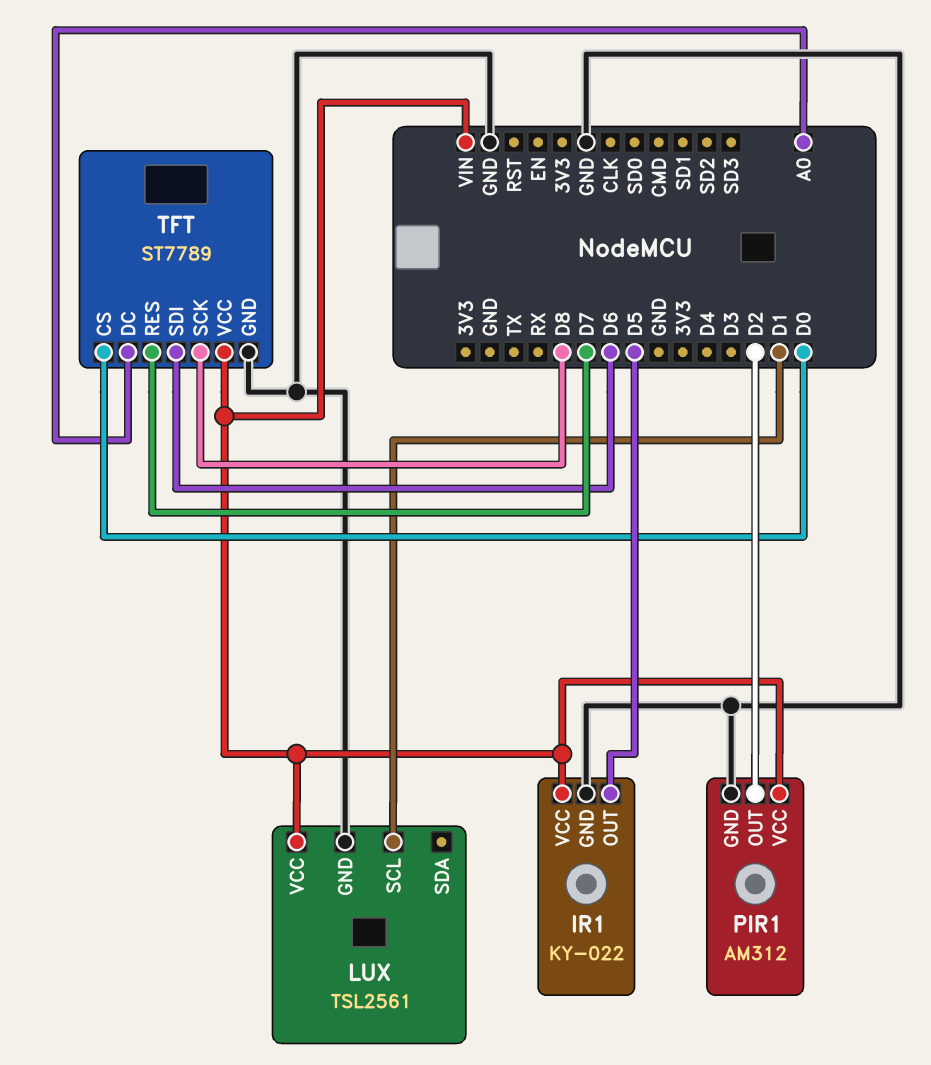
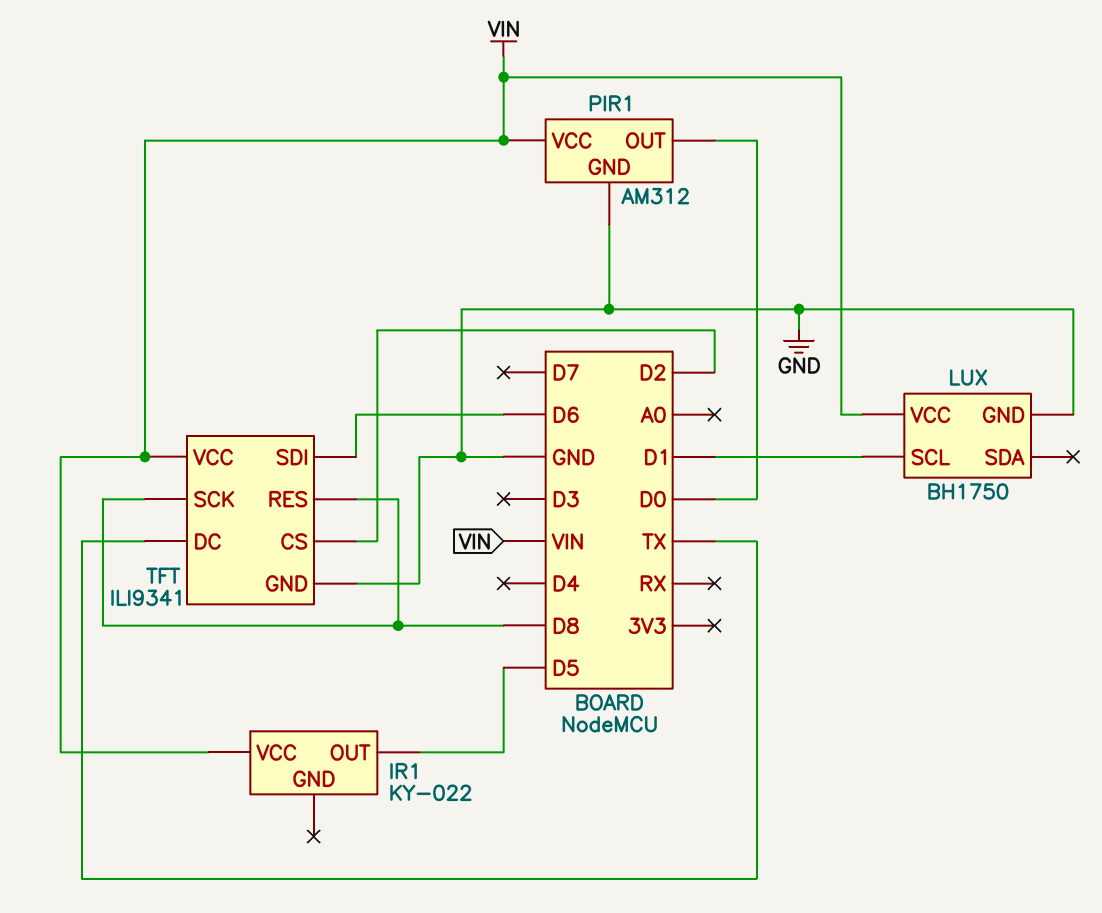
IR1 pin GND: GND -> none
LUX: TSL2561 -> BH1750
PIR1 pin OUT: D2 -> D0
TFT: ST7789 -> ILI9341
TFT pin CS: D0 -> D2
TFT pin DC: A0 -> TX
TFT pin RES: D7 -> D8

